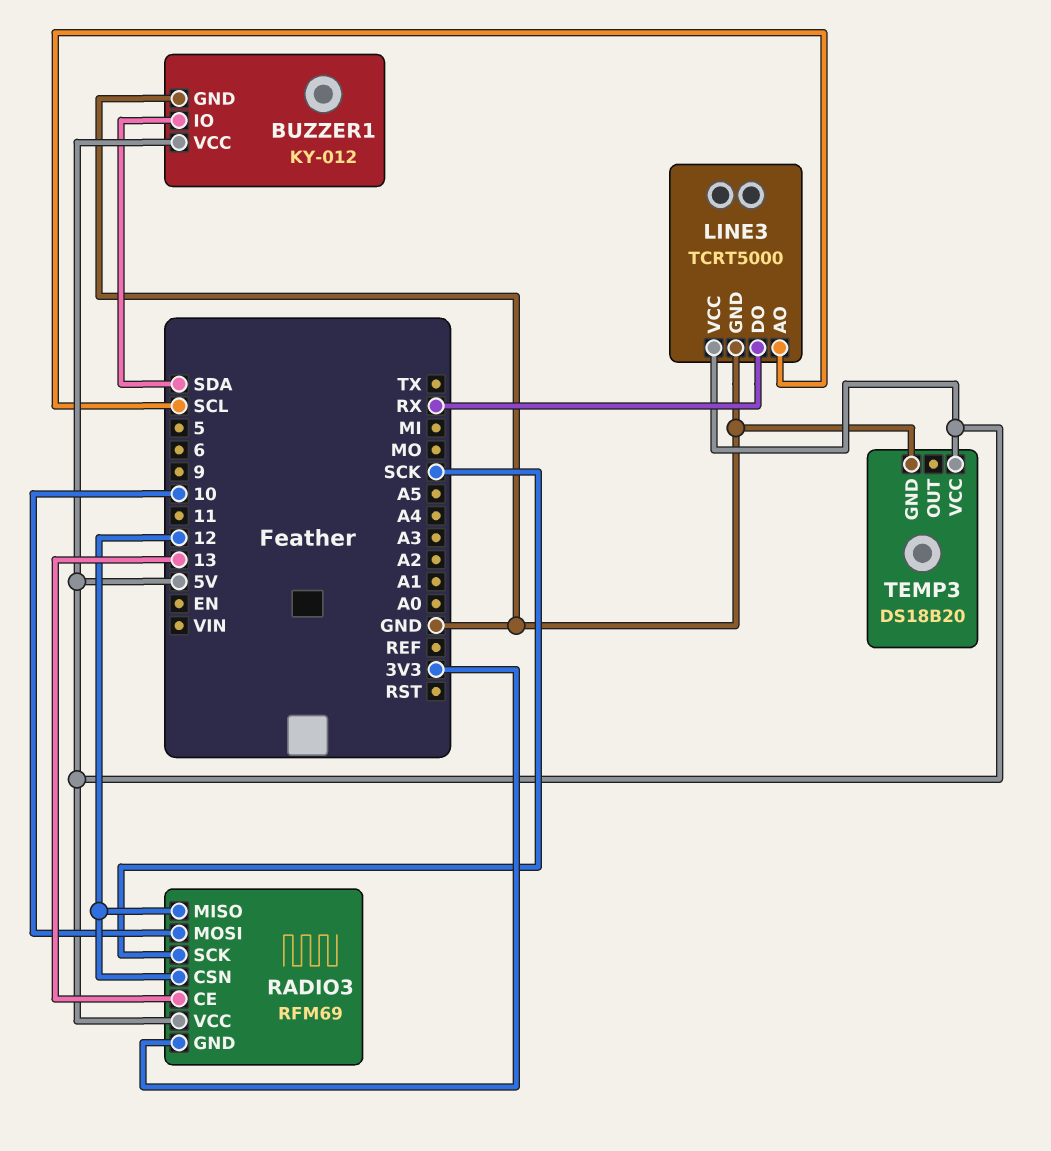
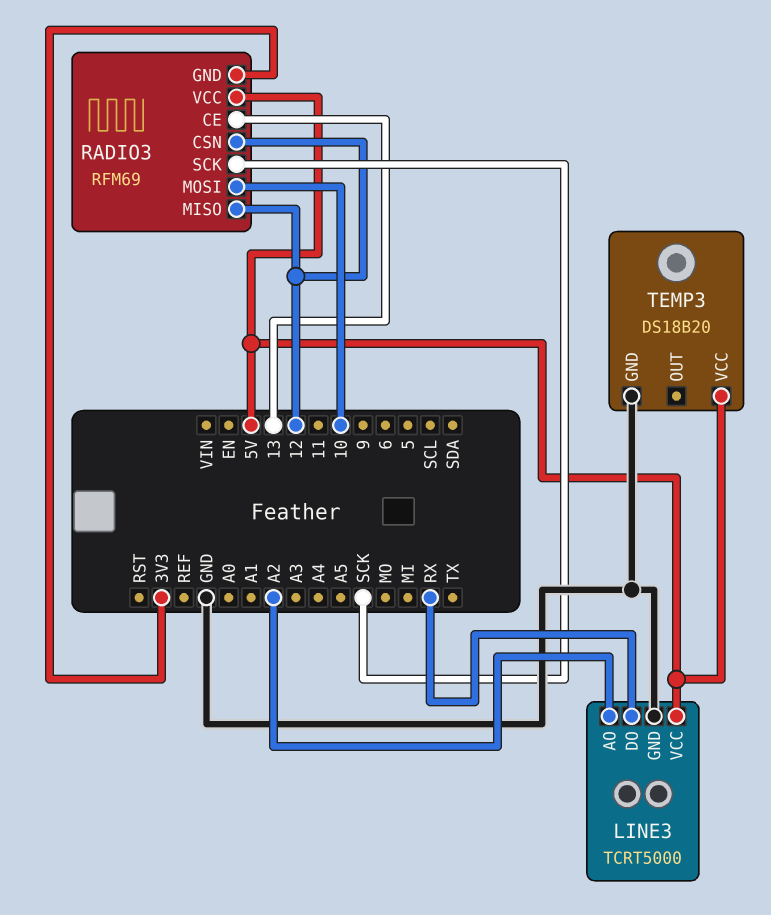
BUZZER1: KY-012 -> none
BUZZER1 pin GND: GND -> none
BUZZER1 pin IO: SDA -> none
BUZZER1 pin VCC: 5V -> none
LINE3 pin AO: SCL -> A2

